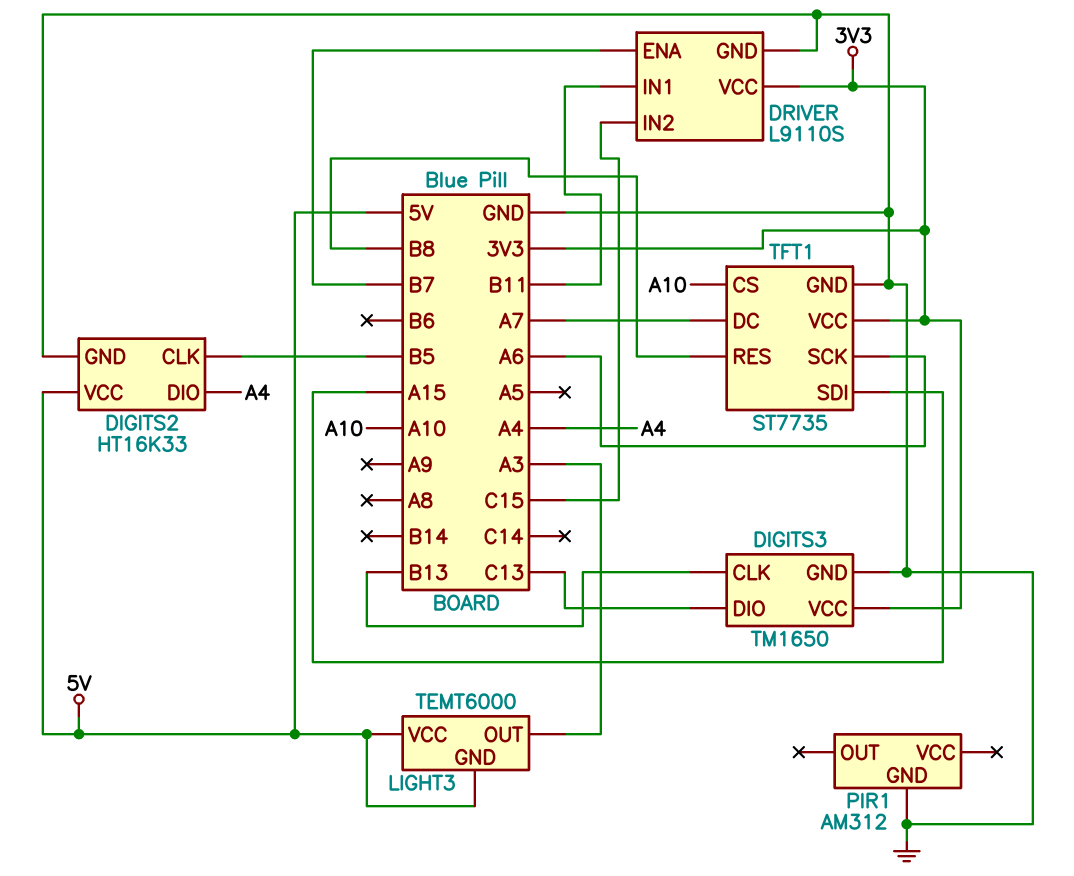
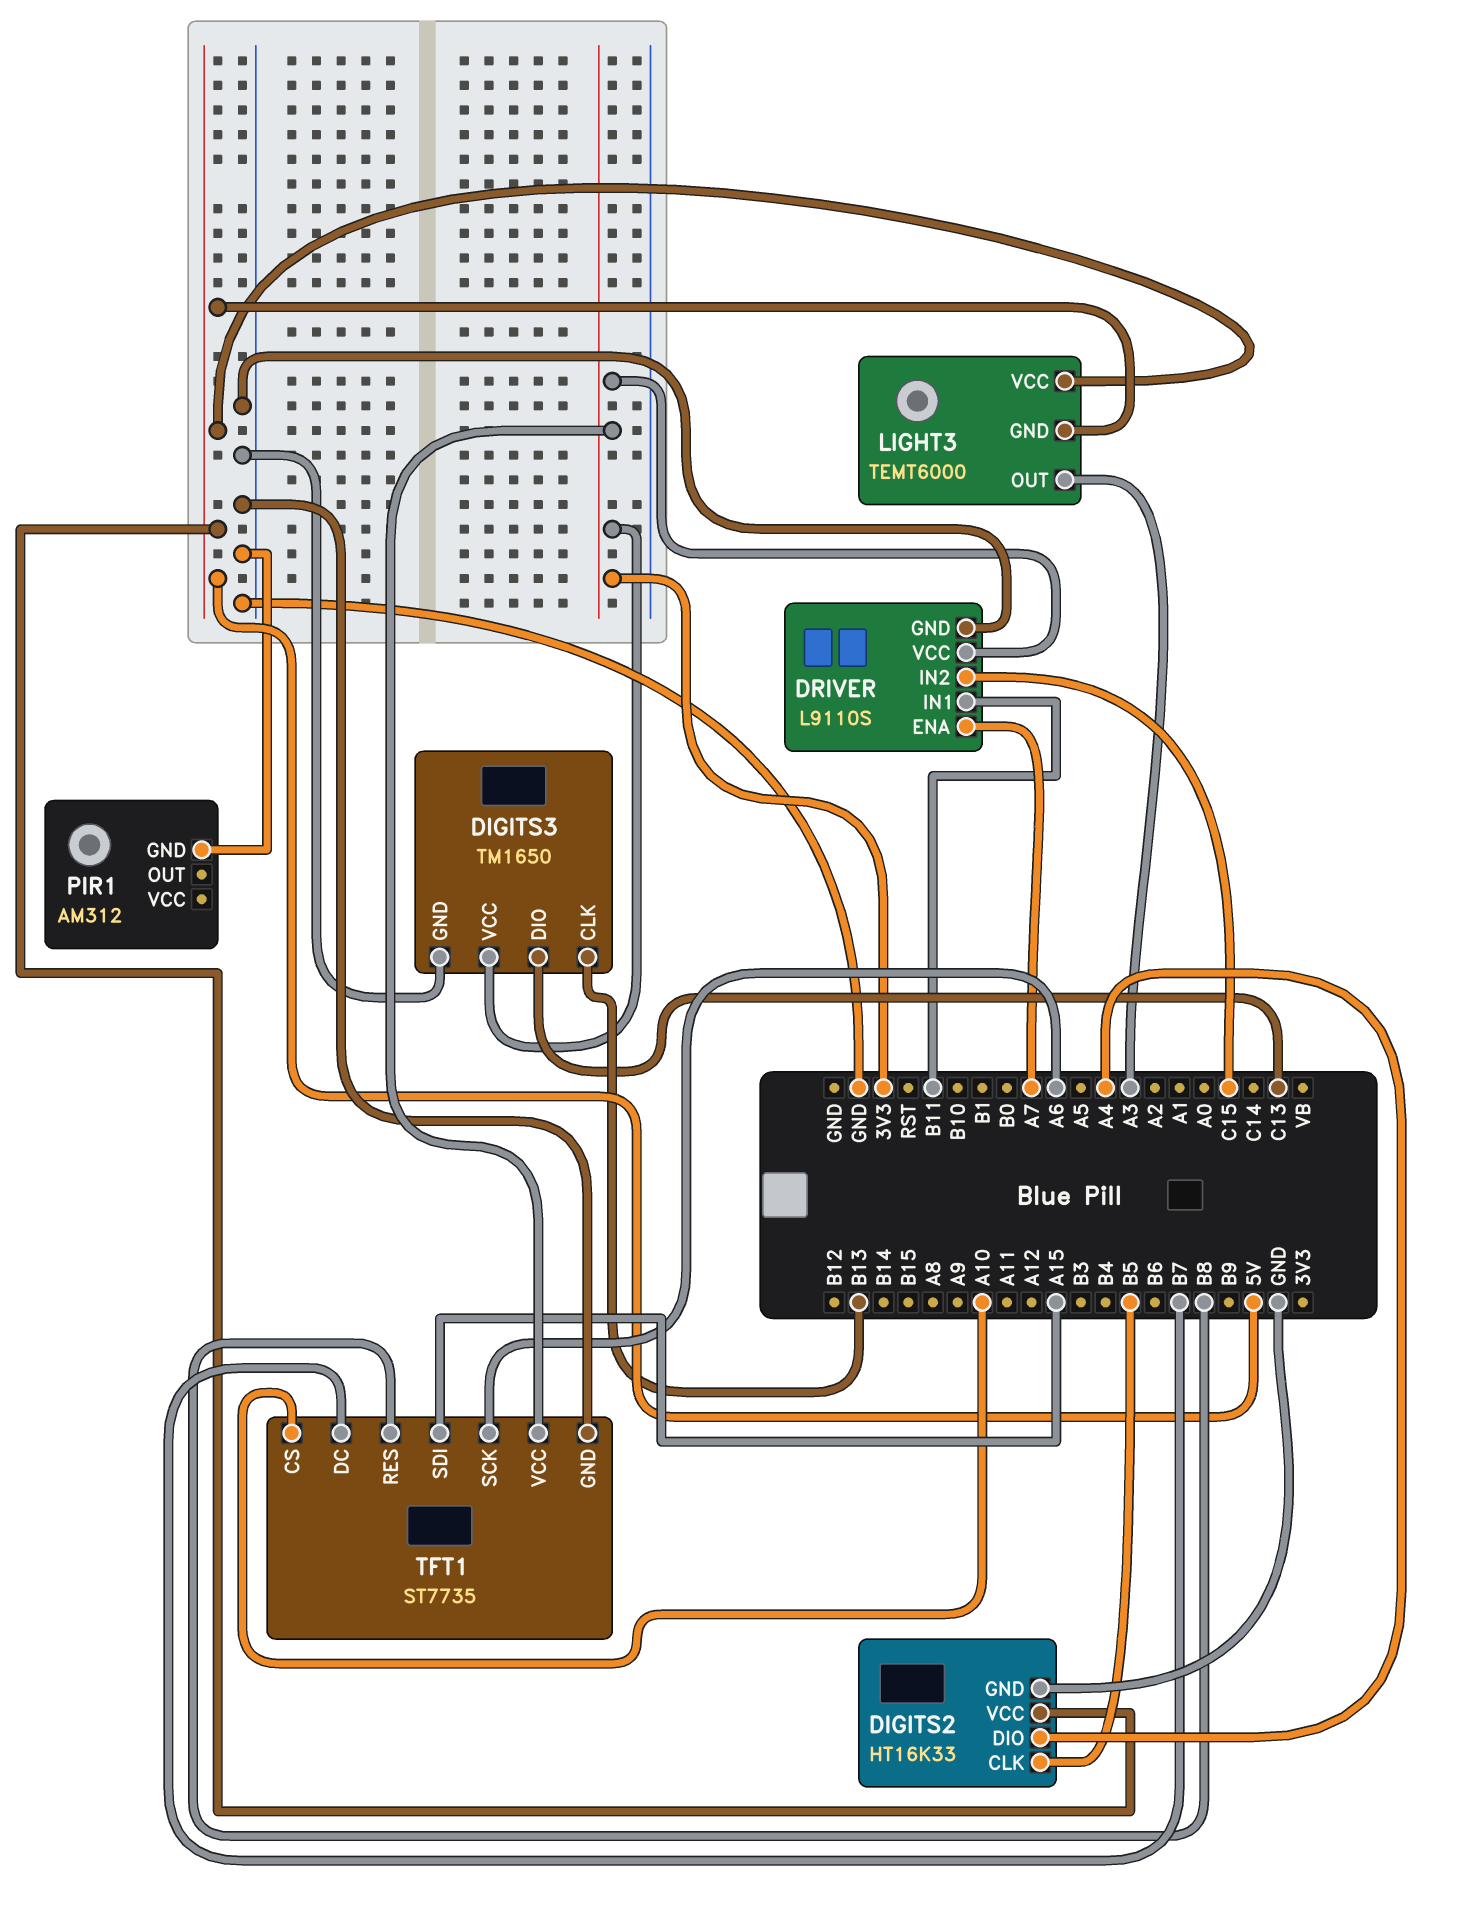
DRIVER pin ENA: B7 -> A7
TFT1 pin DC: A7 -> B7

